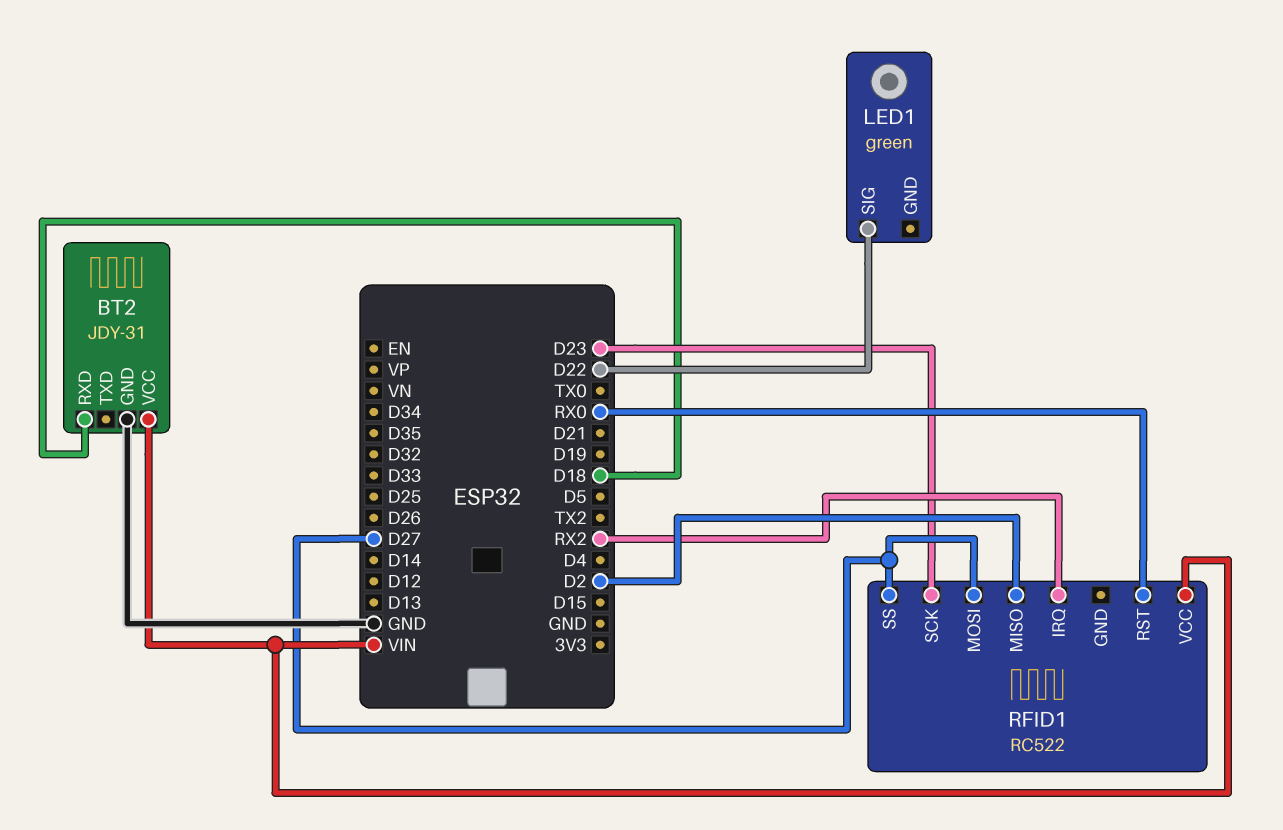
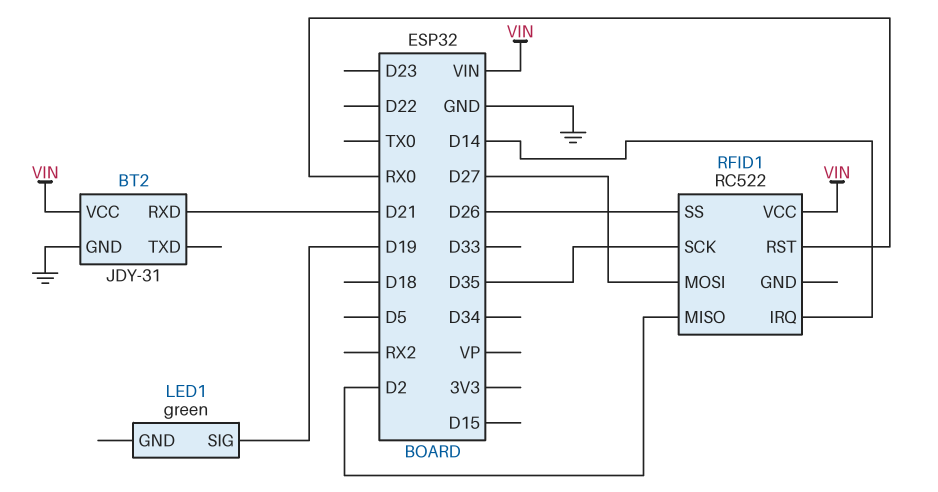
BT2 pin RXD: D18 -> D21
LED1 pin SIG: D22 -> D19
RFID1 pin IRQ: RX2 -> D14
RFID1 pin SCK: D23 -> D35
RFID1 pin SS: D27 -> D26

